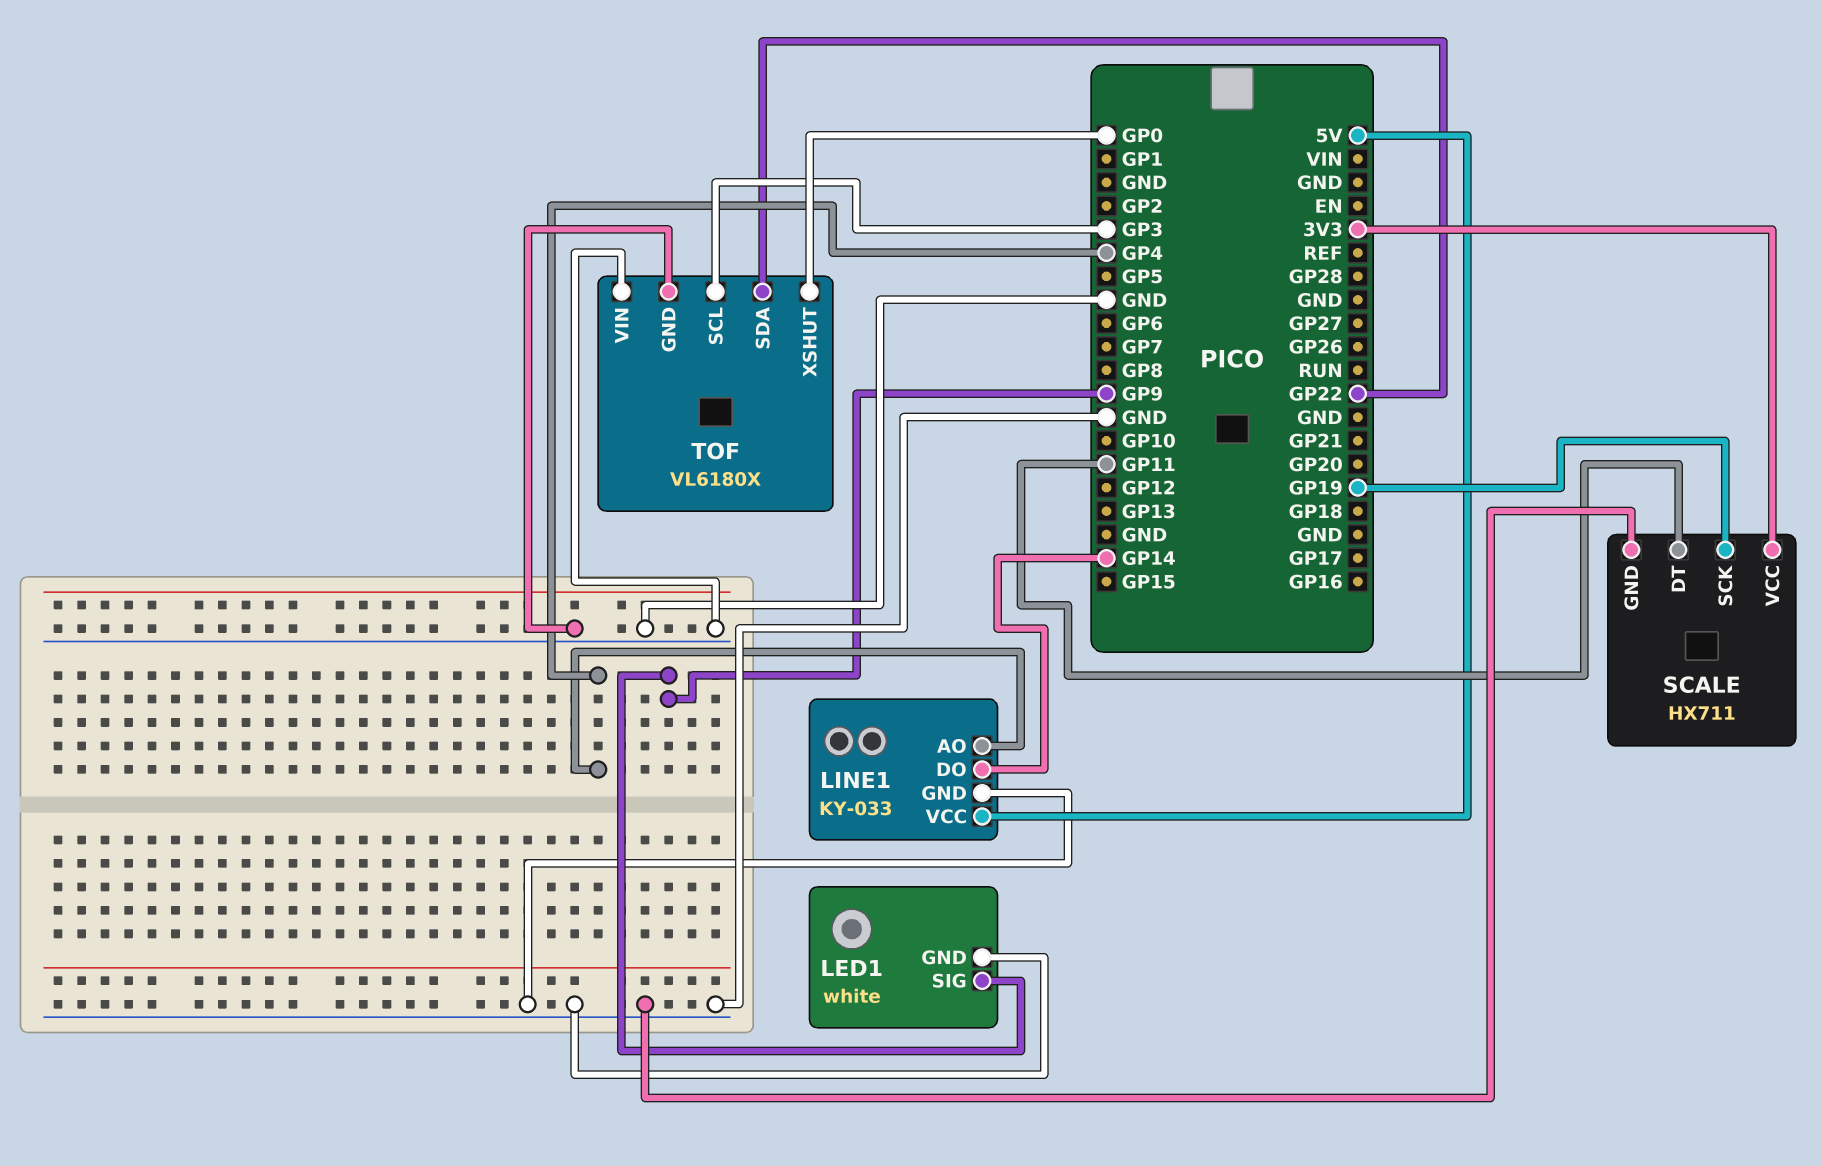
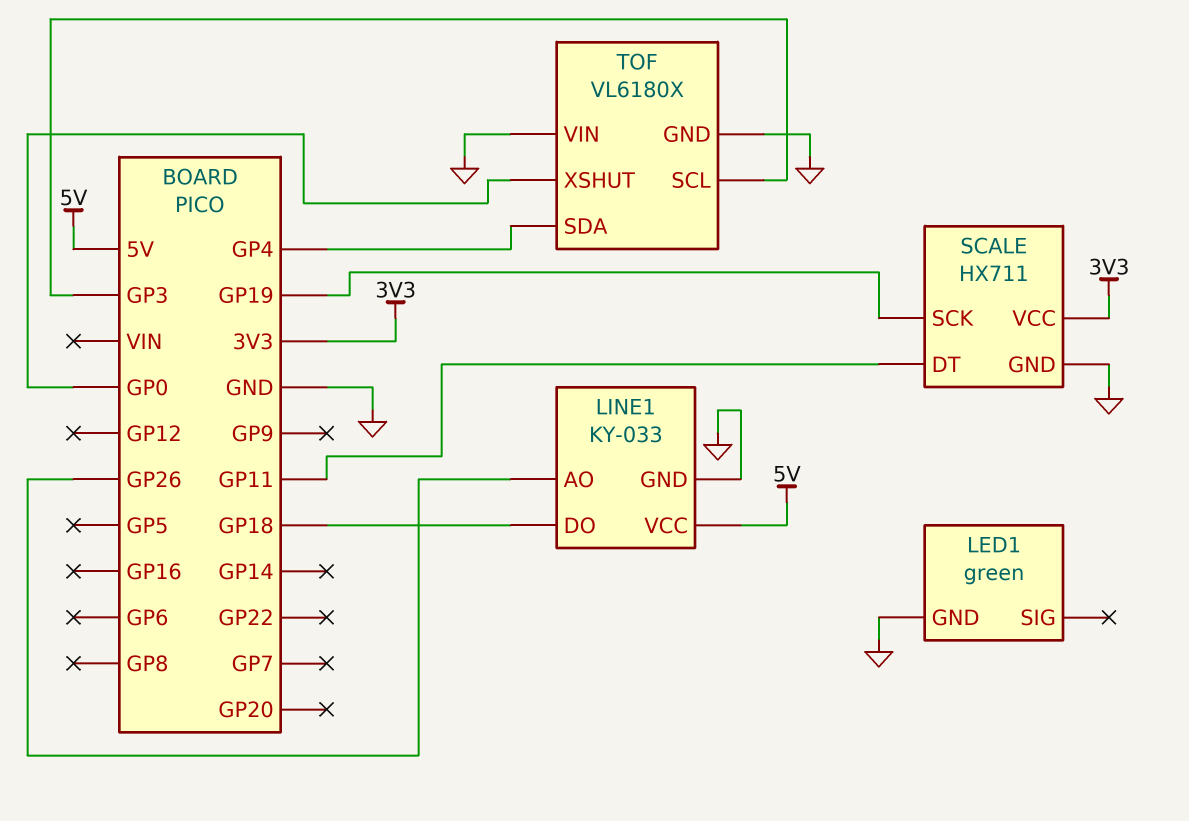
LED1: white -> green
LED1 pin SIG: GP9 -> none
LINE1 pin AO: GP4 -> GP26
LINE1 pin DO: GP14 -> GP18
TOF pin SDA: GP22 -> GP4

